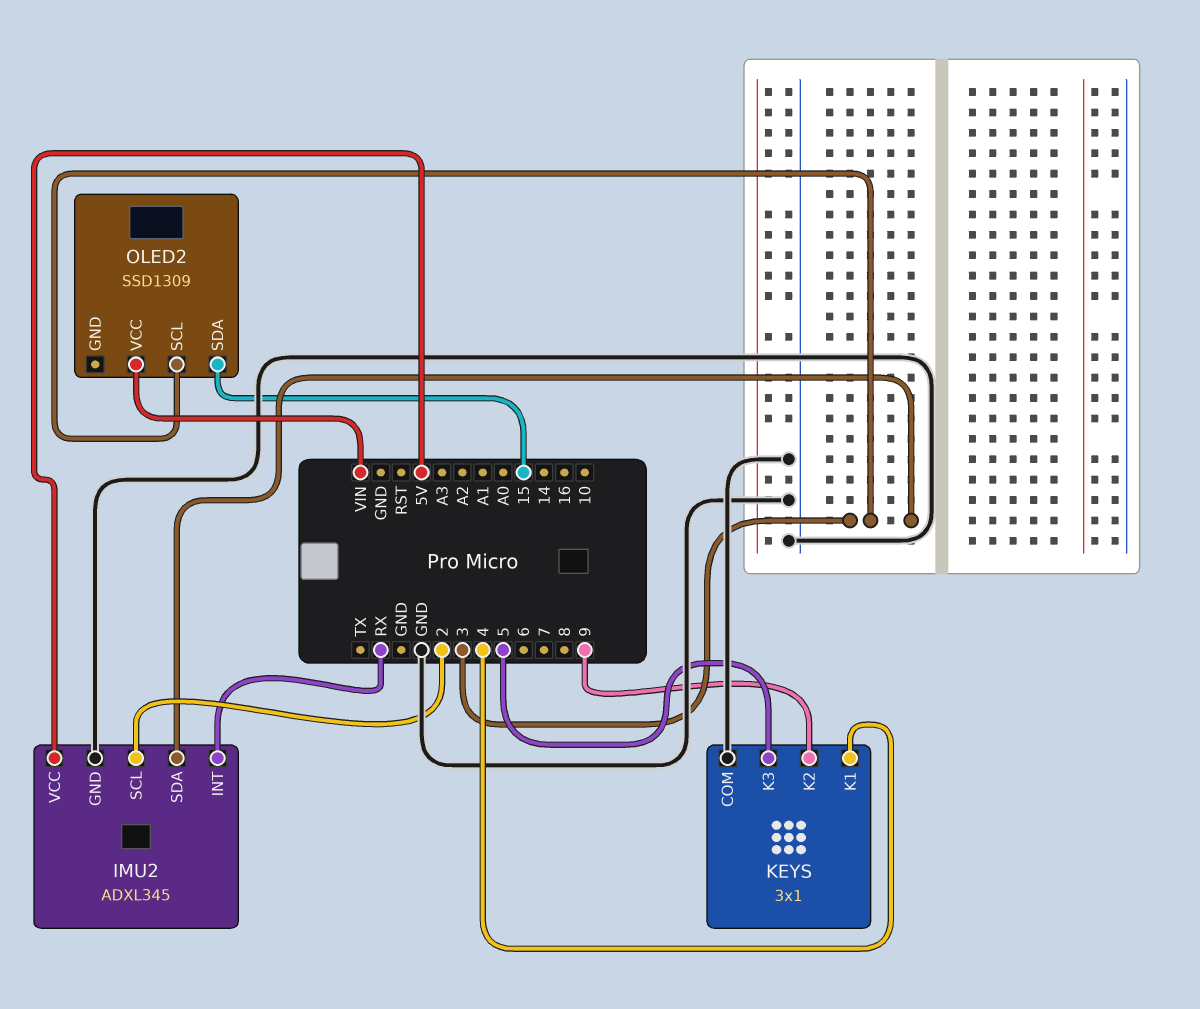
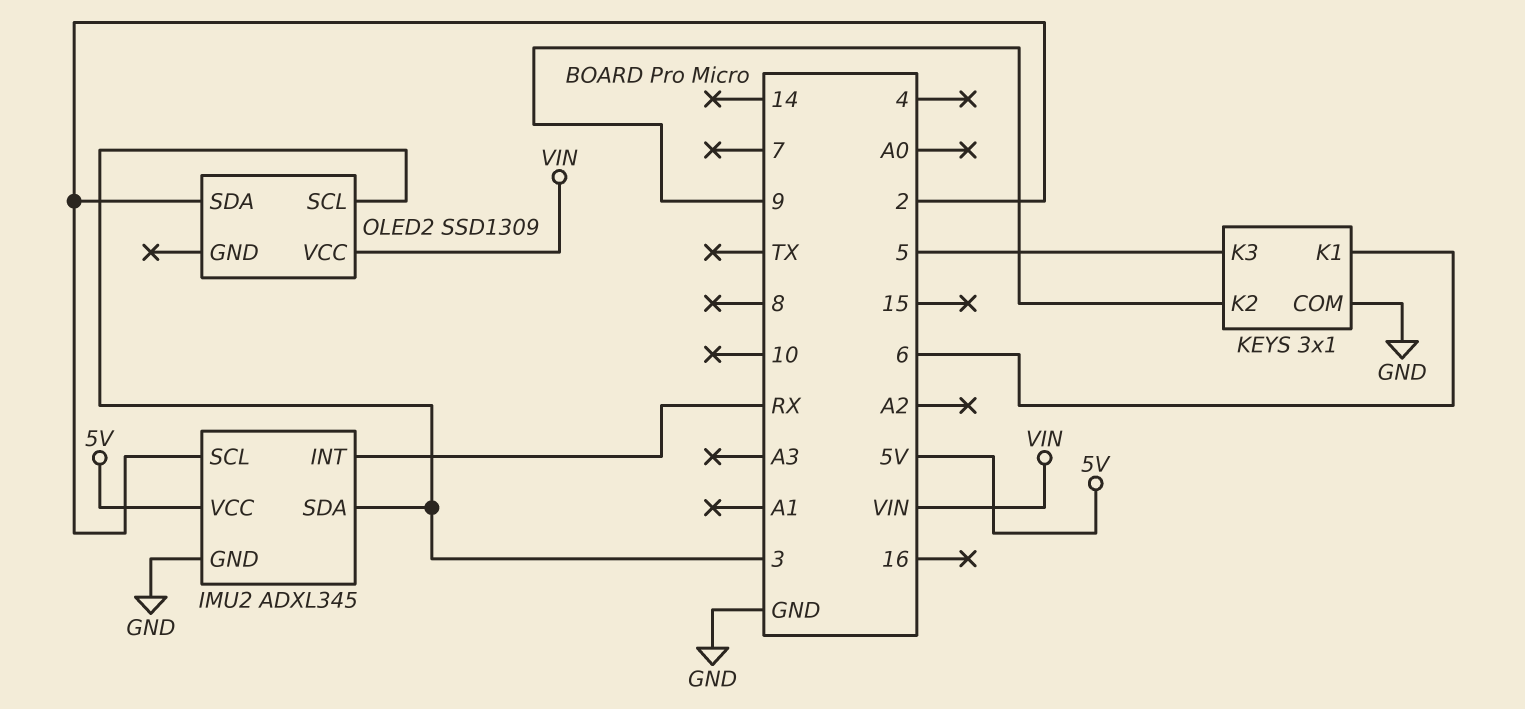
KEYS pin K1: 4 -> 6
OLED2 pin SDA: 15 -> 2

